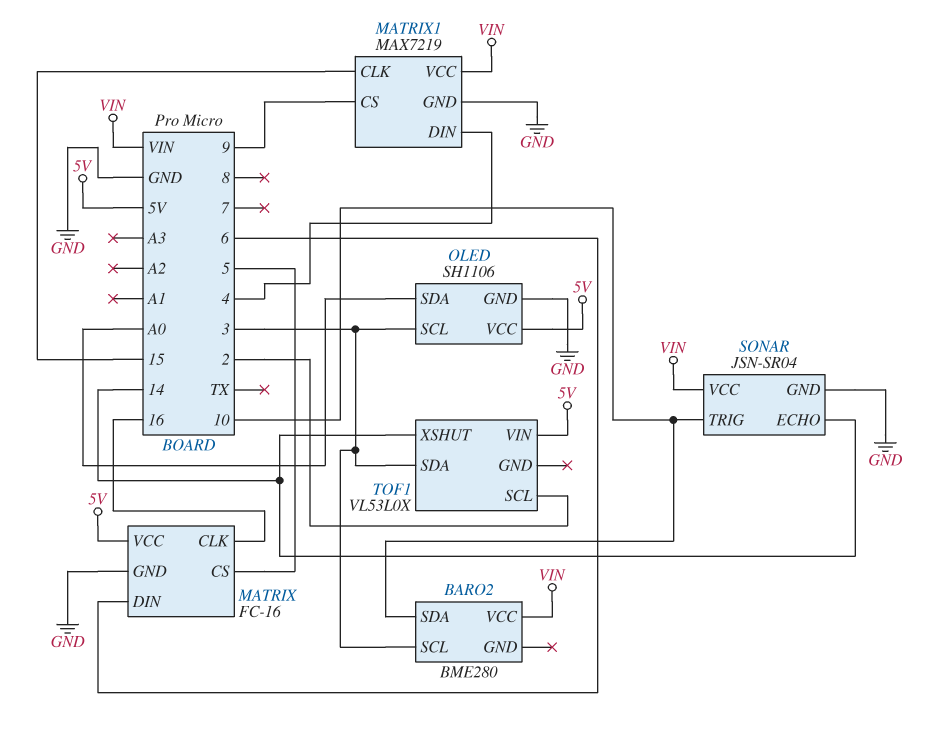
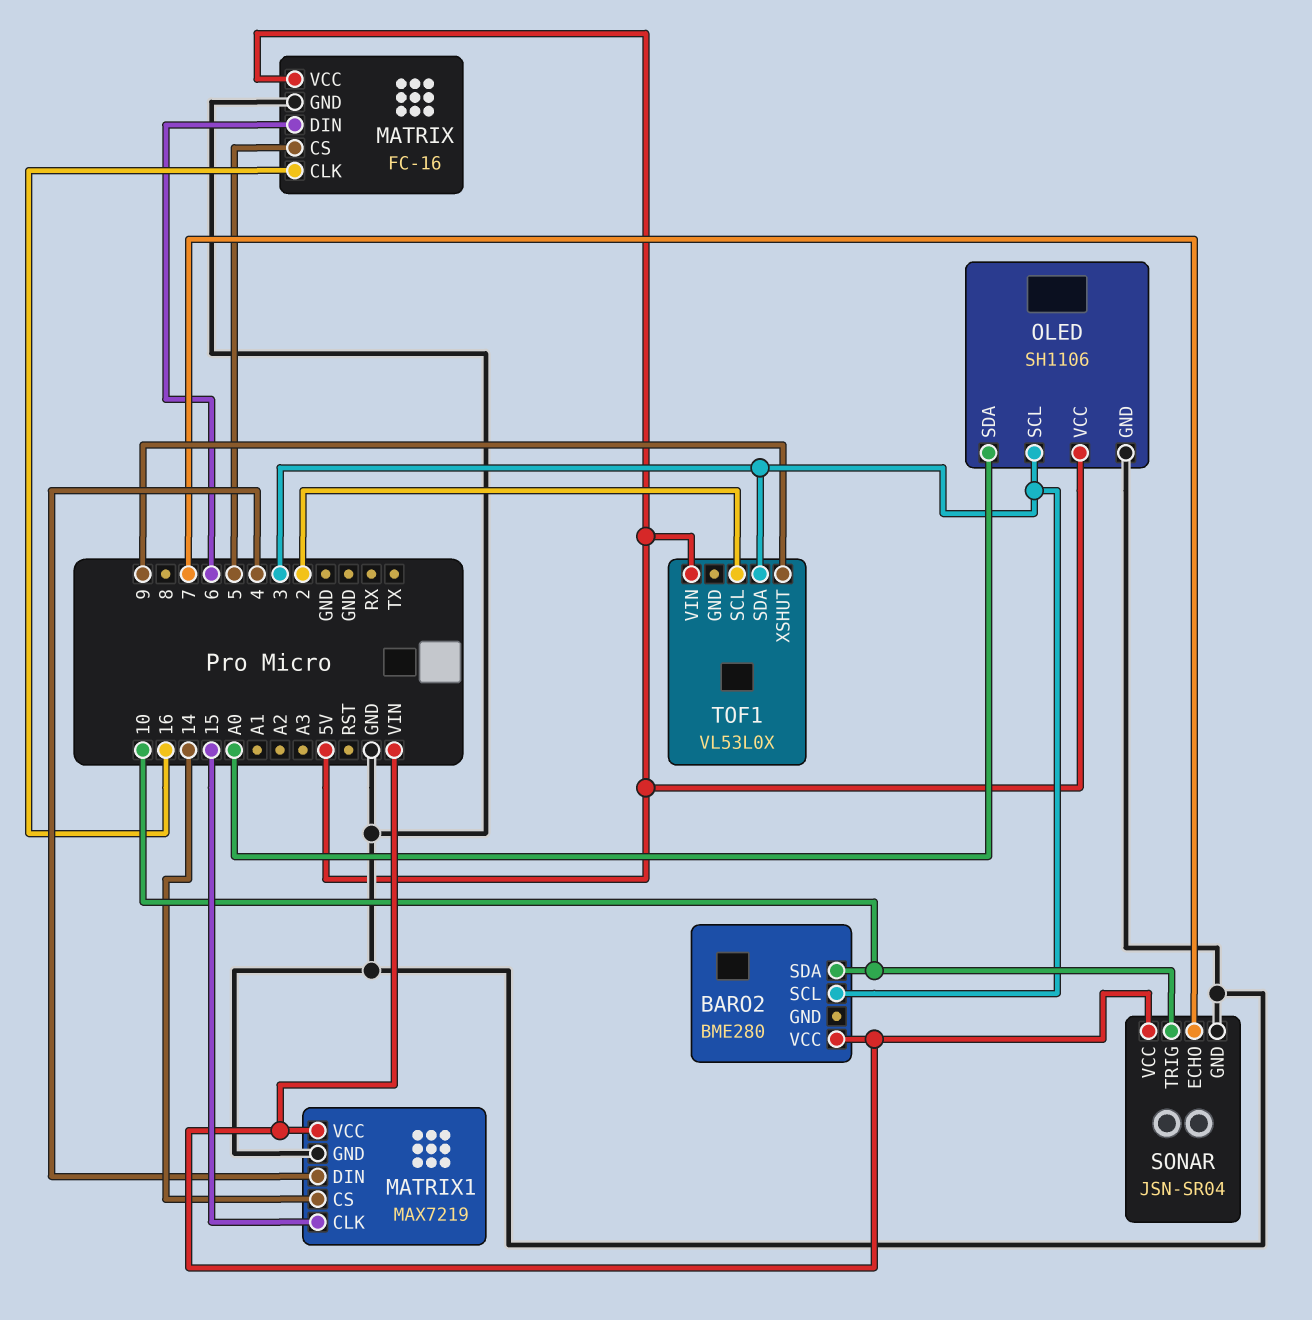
MATRIX1 pin CS: 9 -> 14
SONAR pin ECHO: 14 -> 7
TOF1 pin XSHUT: 14 -> 9

